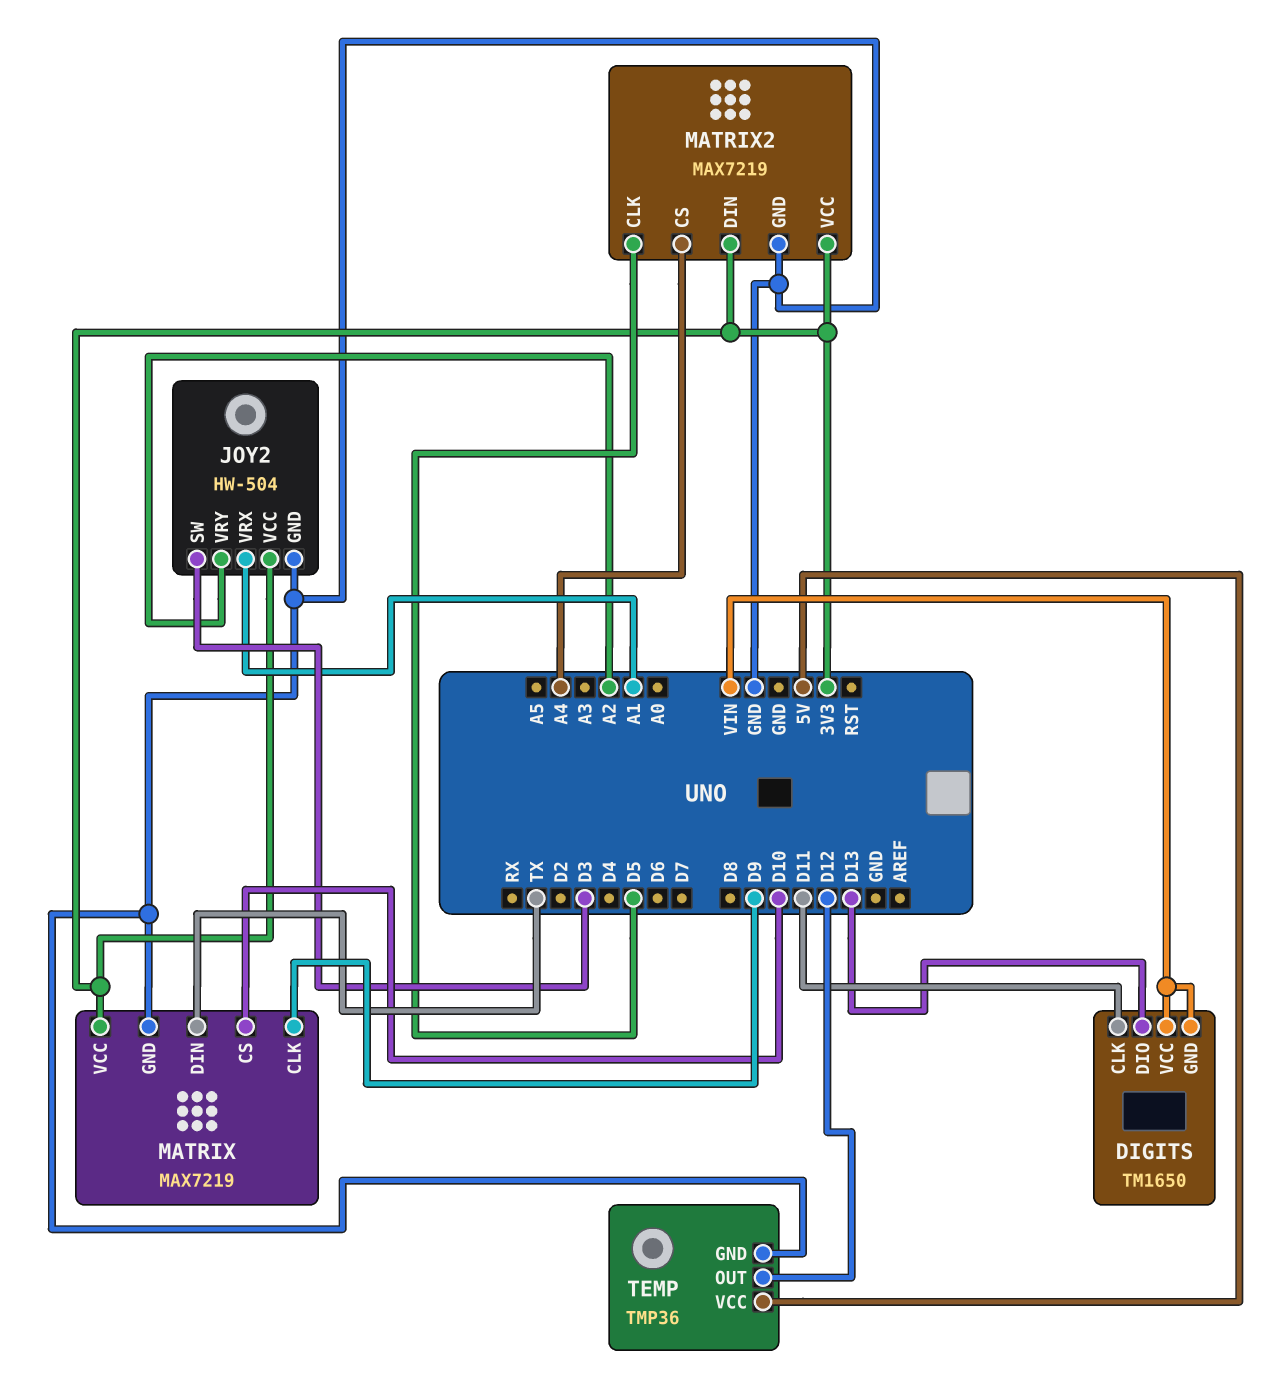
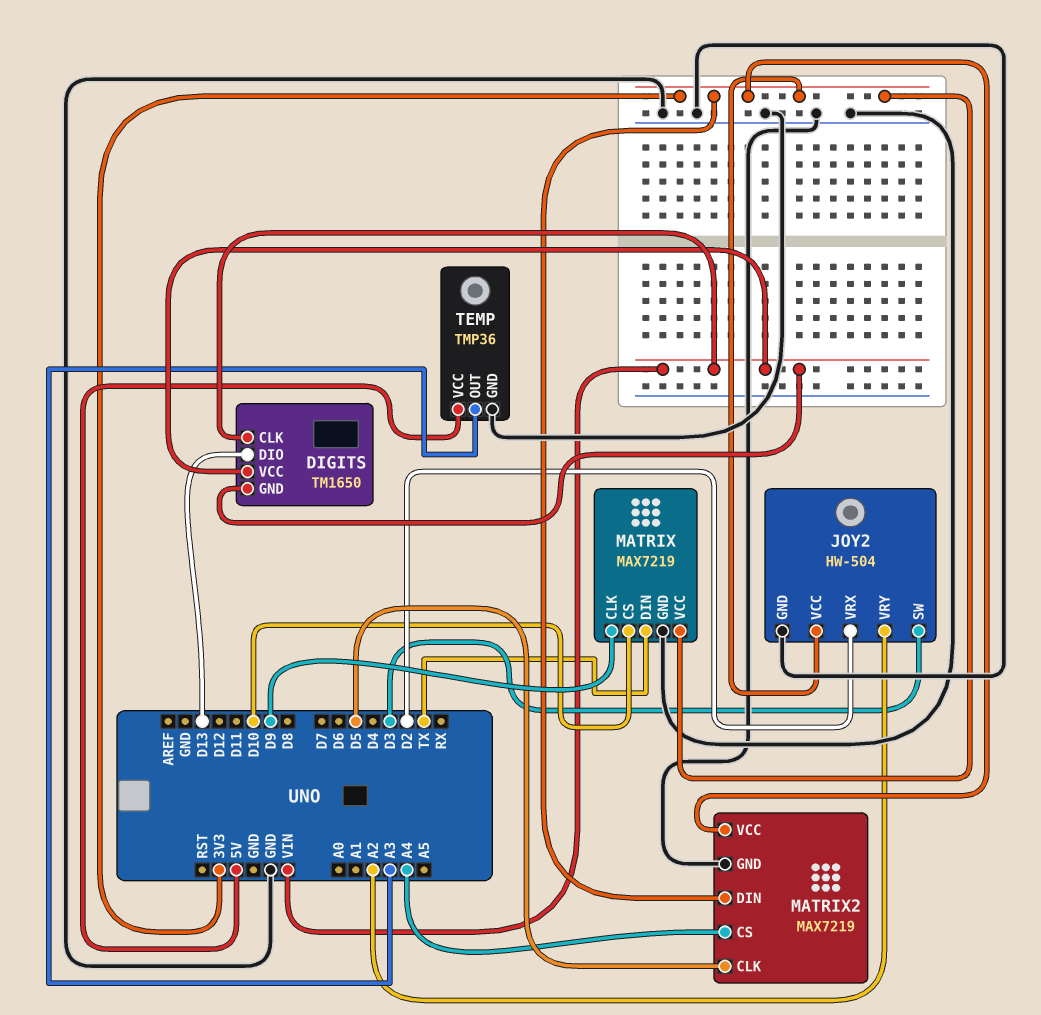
DIGITS pin CLK: D11 -> VIN
JOY2 pin VRX: A1 -> D2
TEMP pin OUT: D12 -> A3

